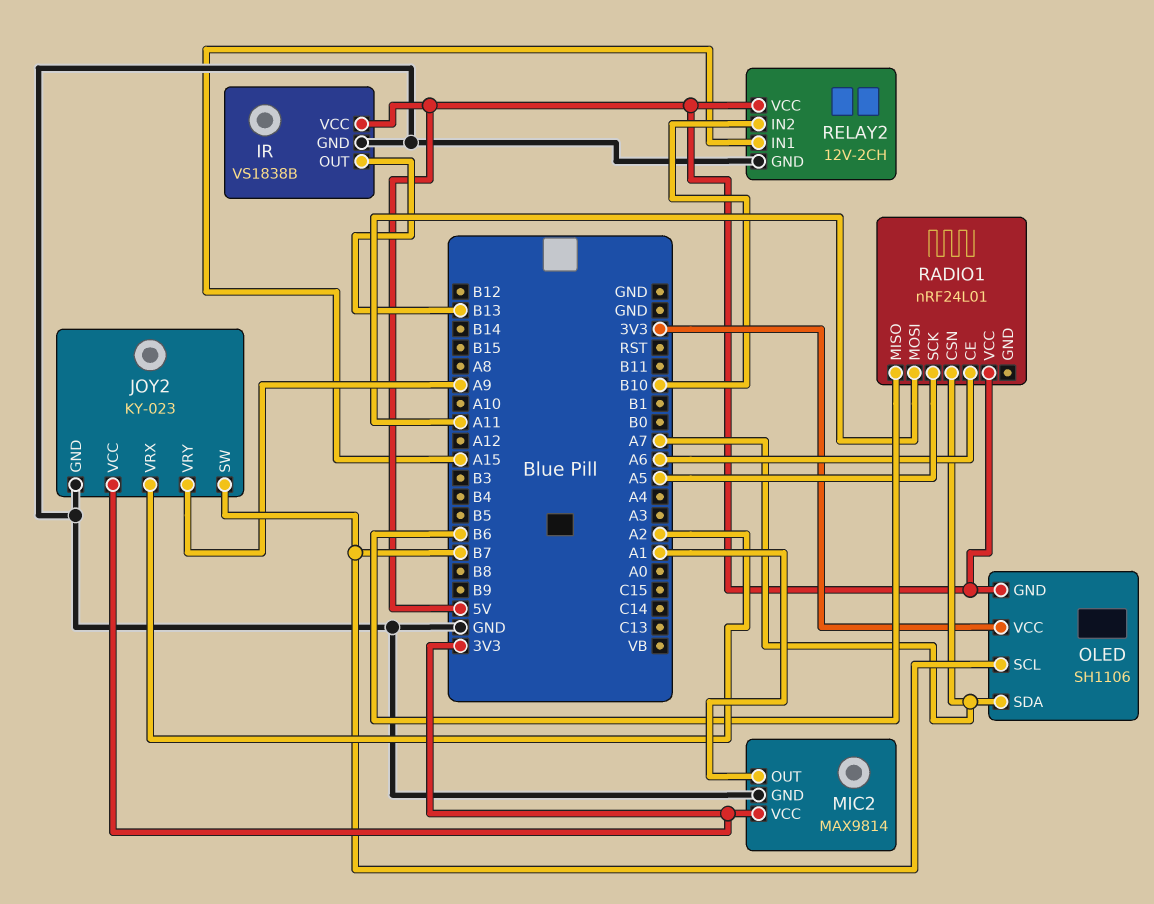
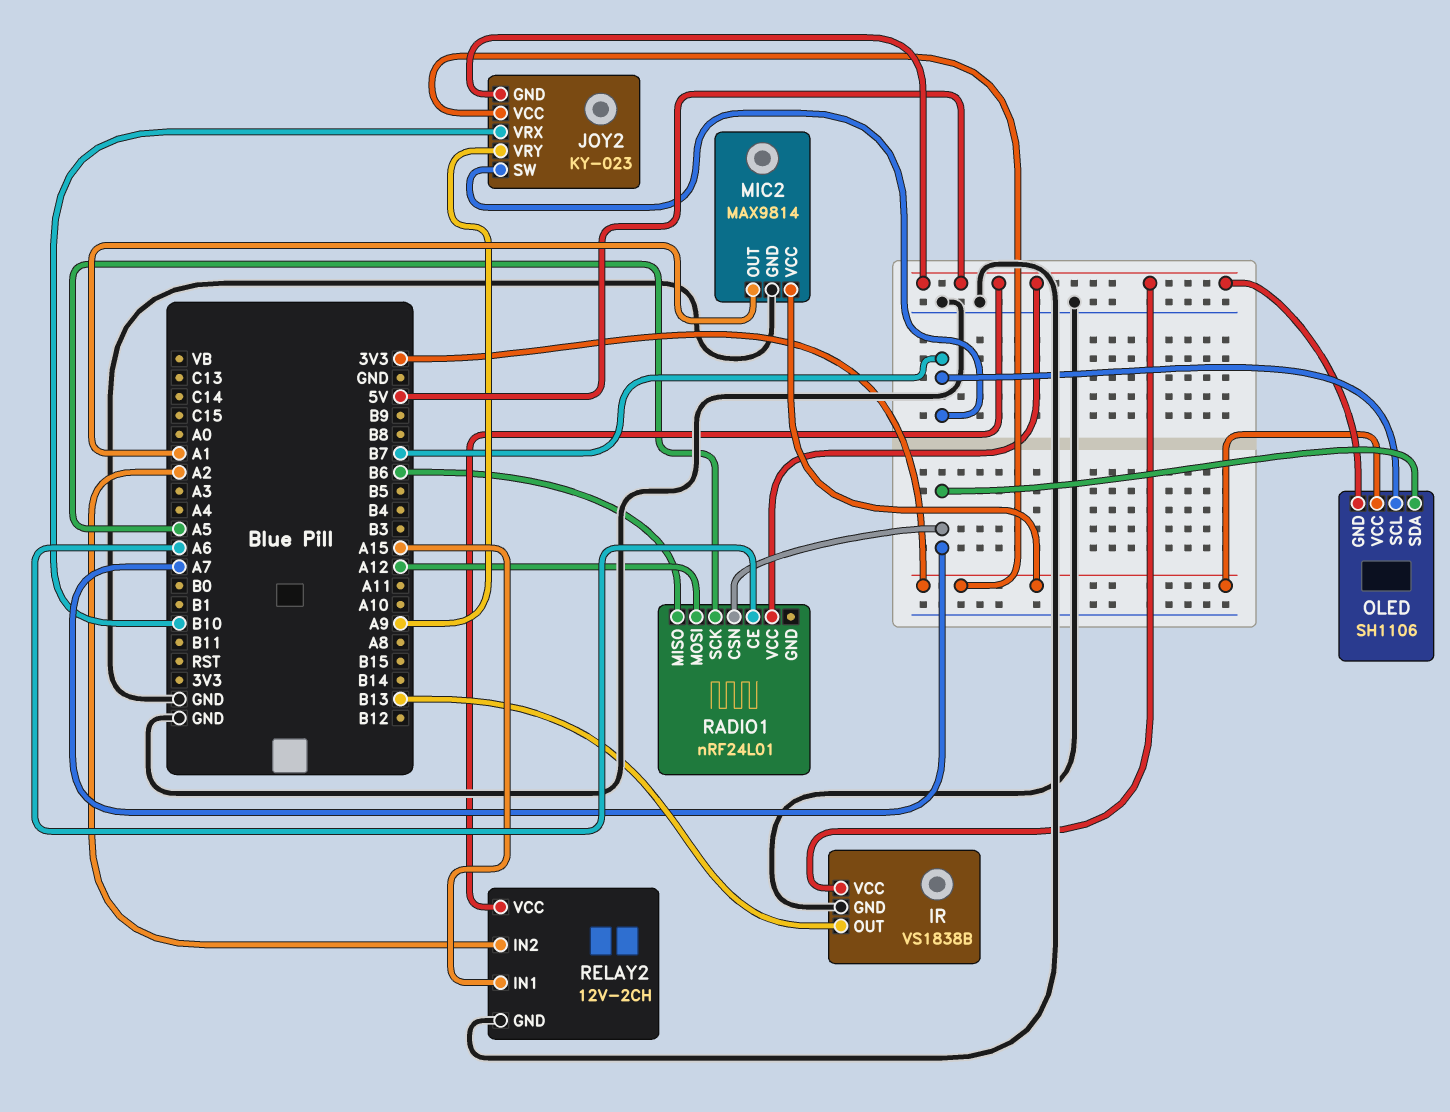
JOY2 pin GND: GND -> 5V
JOY2 pin VRX: A2 -> B10
RADIO1 pin MOSI: A11 -> A12
RELAY2 pin IN2: B10 -> A2

